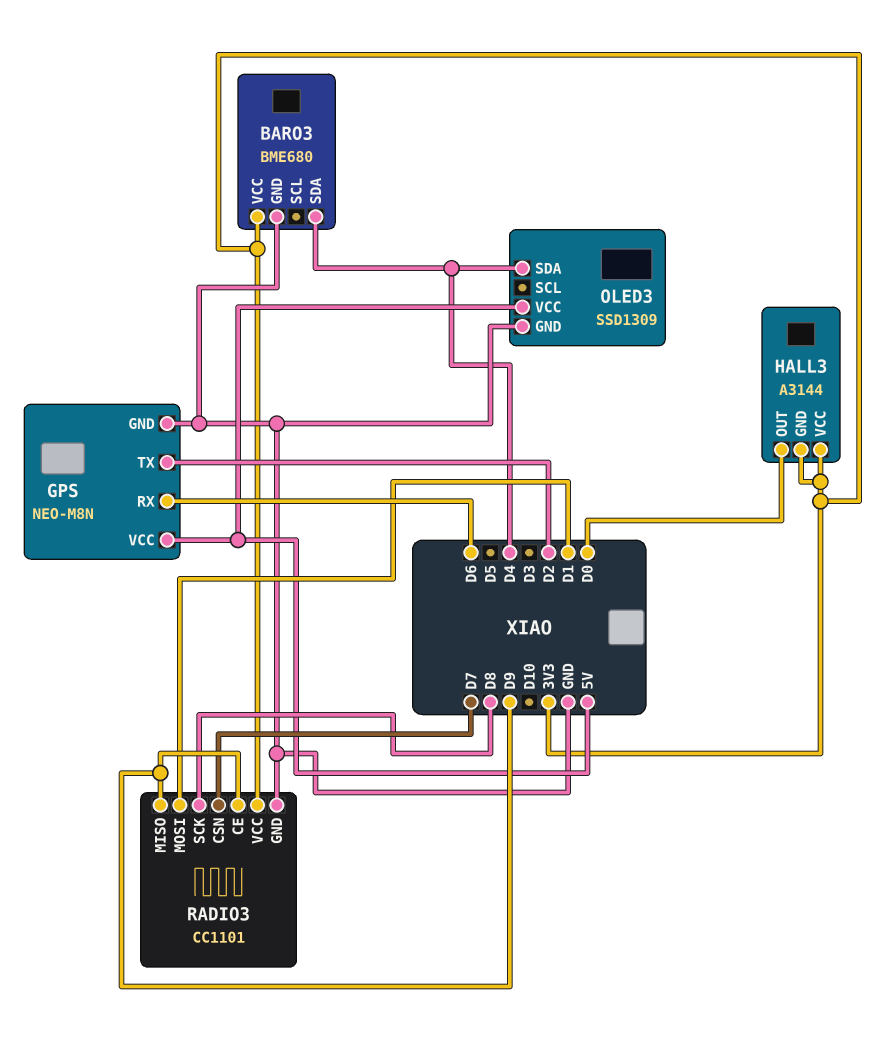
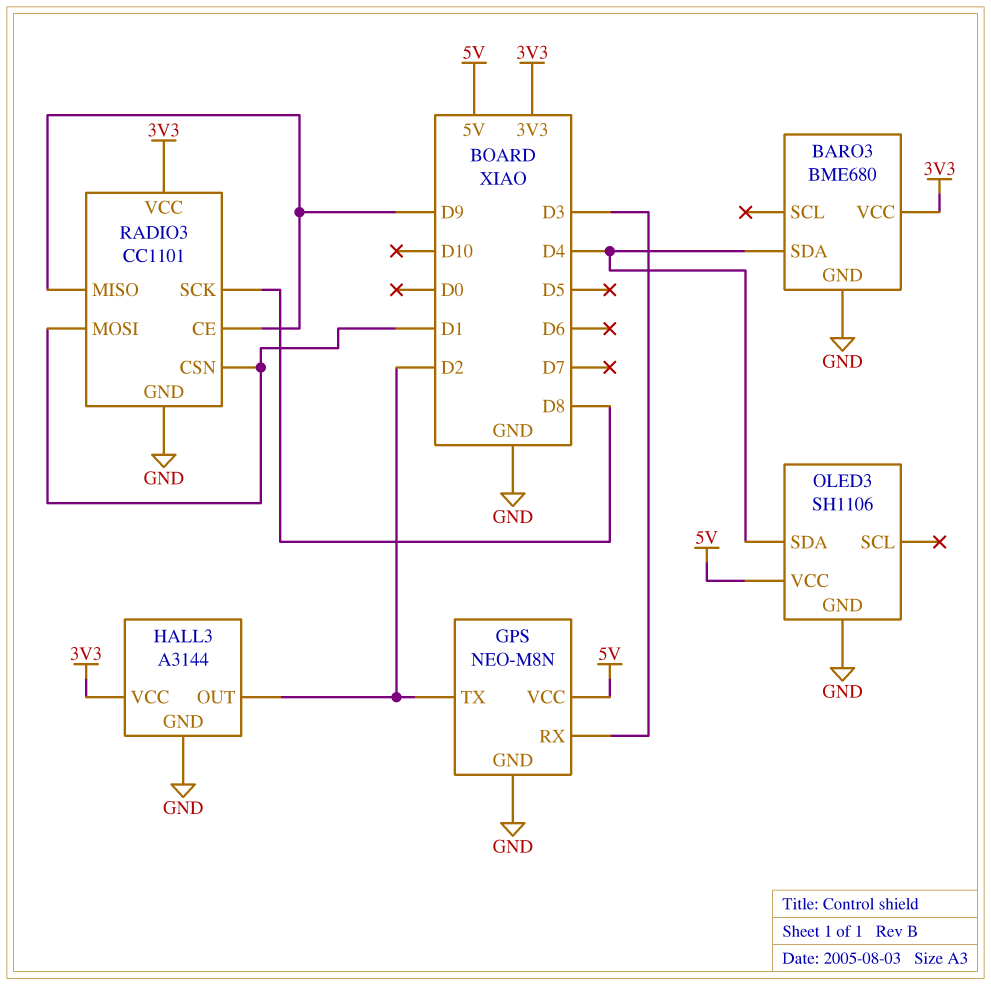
GPS pin RX: D6 -> D3
HALL3 pin GND: 3V3 -> GND
HALL3 pin OUT: D0 -> D2
OLED3: SSD1309 -> SH1106
RADIO3 pin CSN: D7 -> D1

